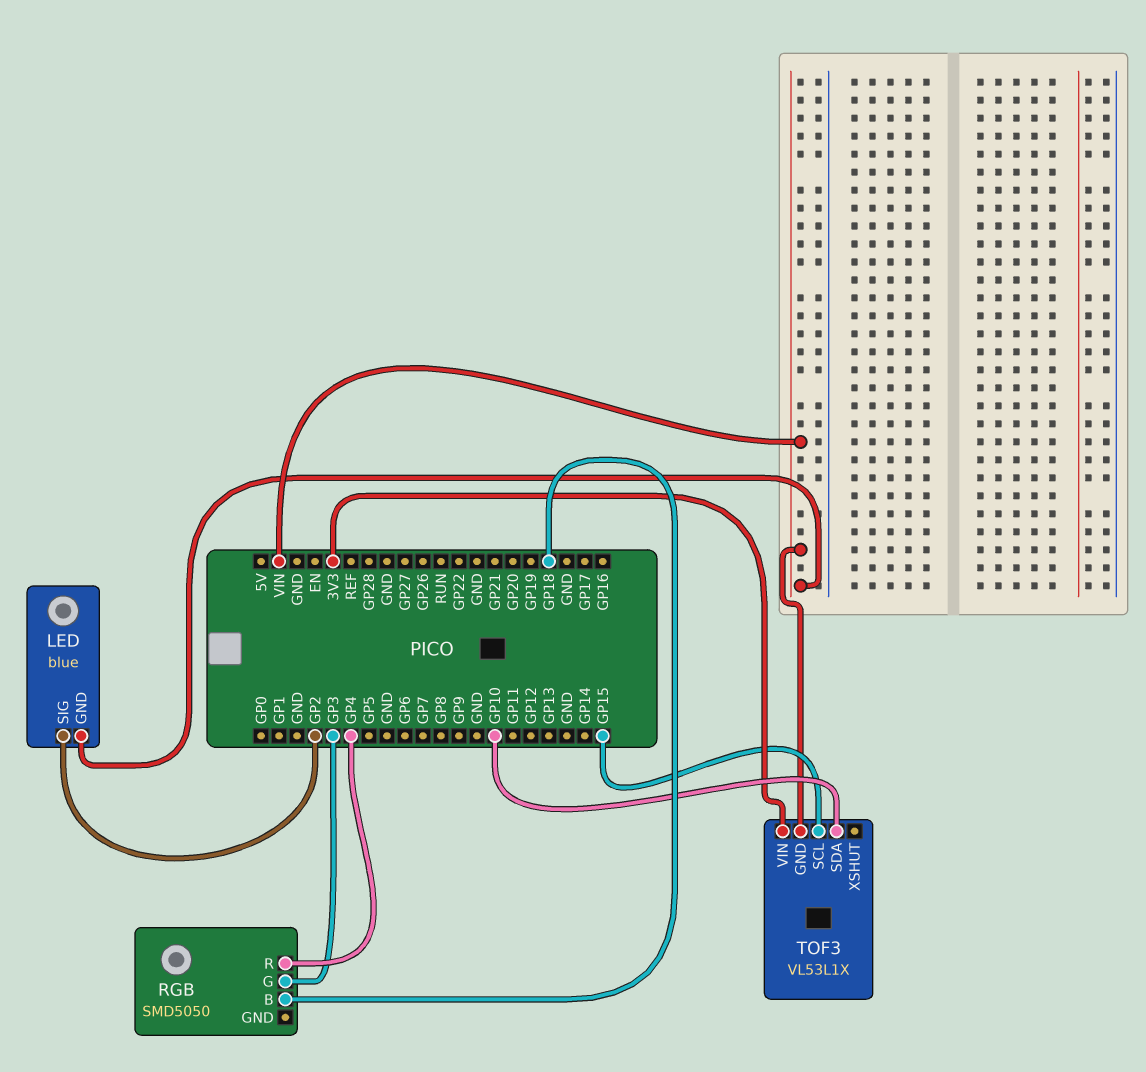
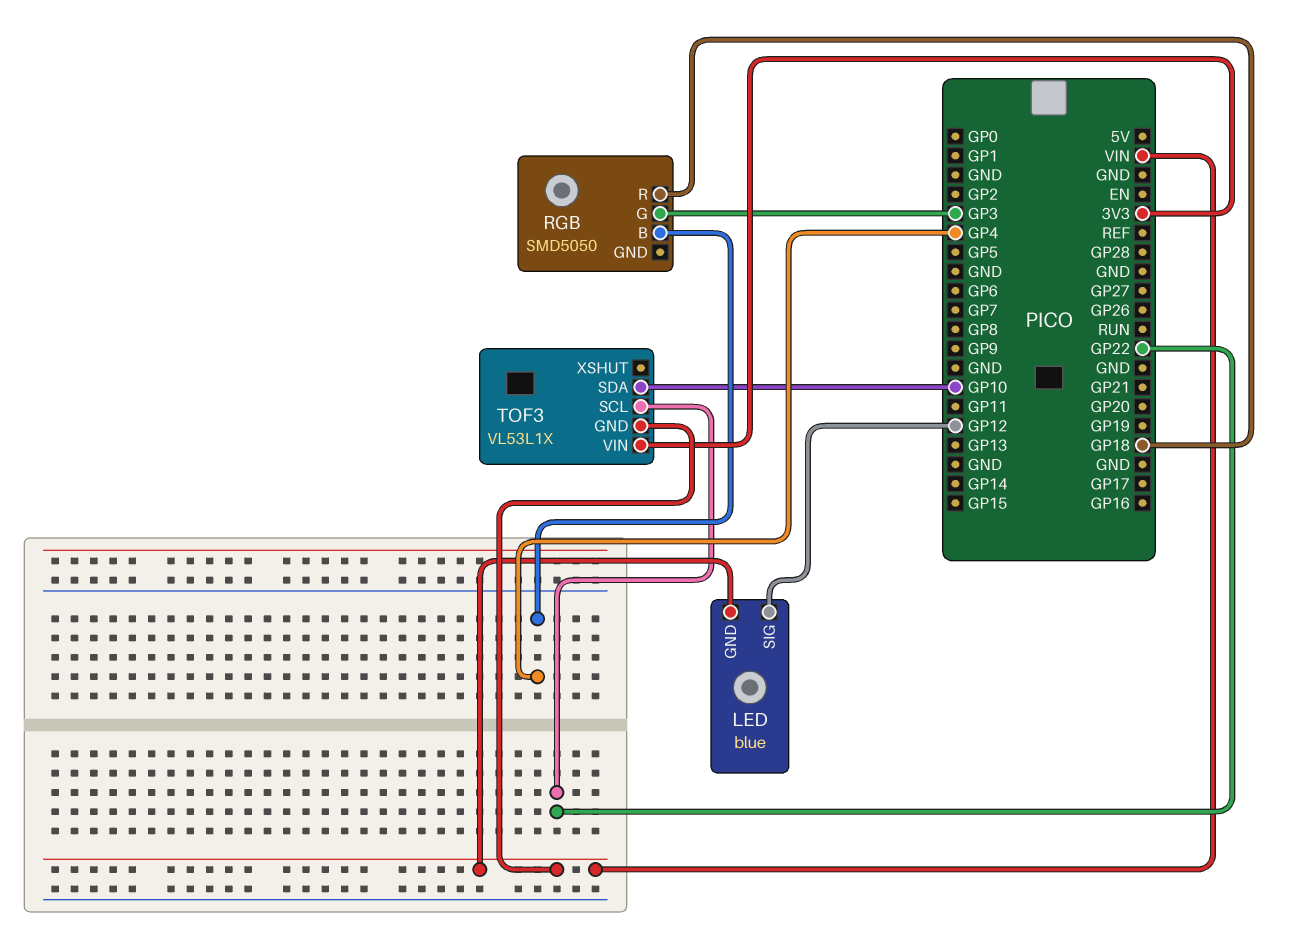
LED pin SIG: GP2 -> GP12
RGB pin B: GP18 -> GP4
RGB pin R: GP4 -> GP18
TOF3 pin SCL: GP15 -> GP22

